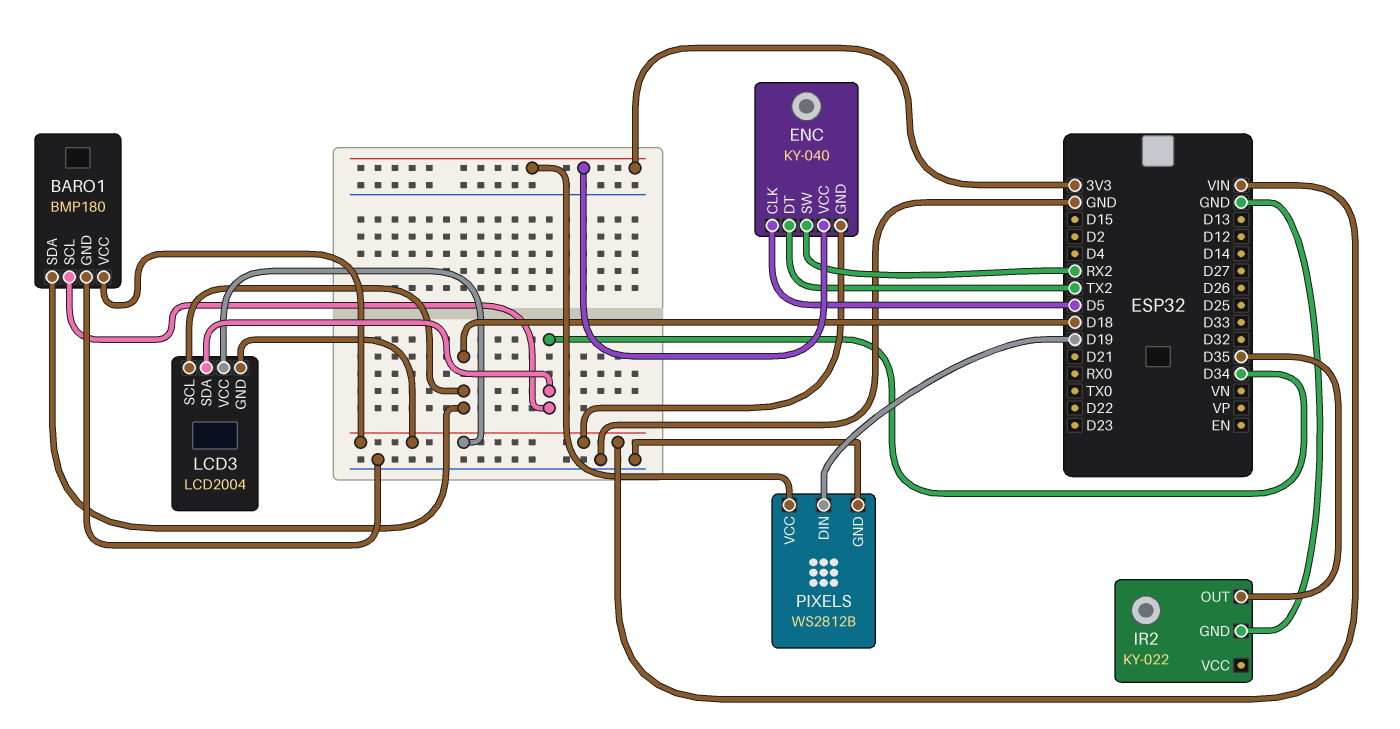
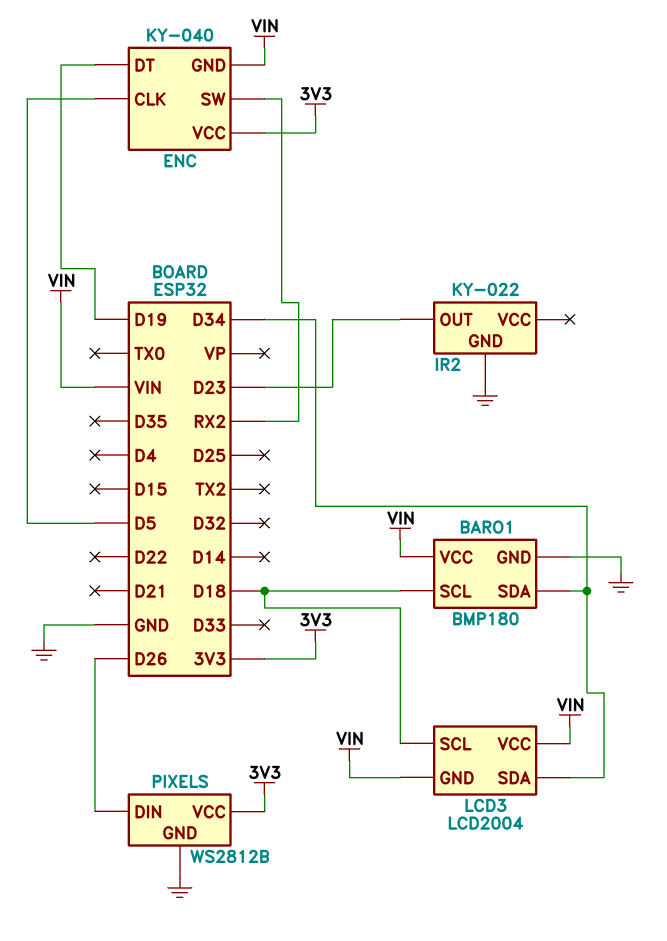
BARO1 pin SCL: D34 -> D18
BARO1 pin SDA: D18 -> D34
ENC pin DT: TX2 -> D19
IR2 pin OUT: D35 -> D23
PIXELS pin DIN: D19 -> D26

